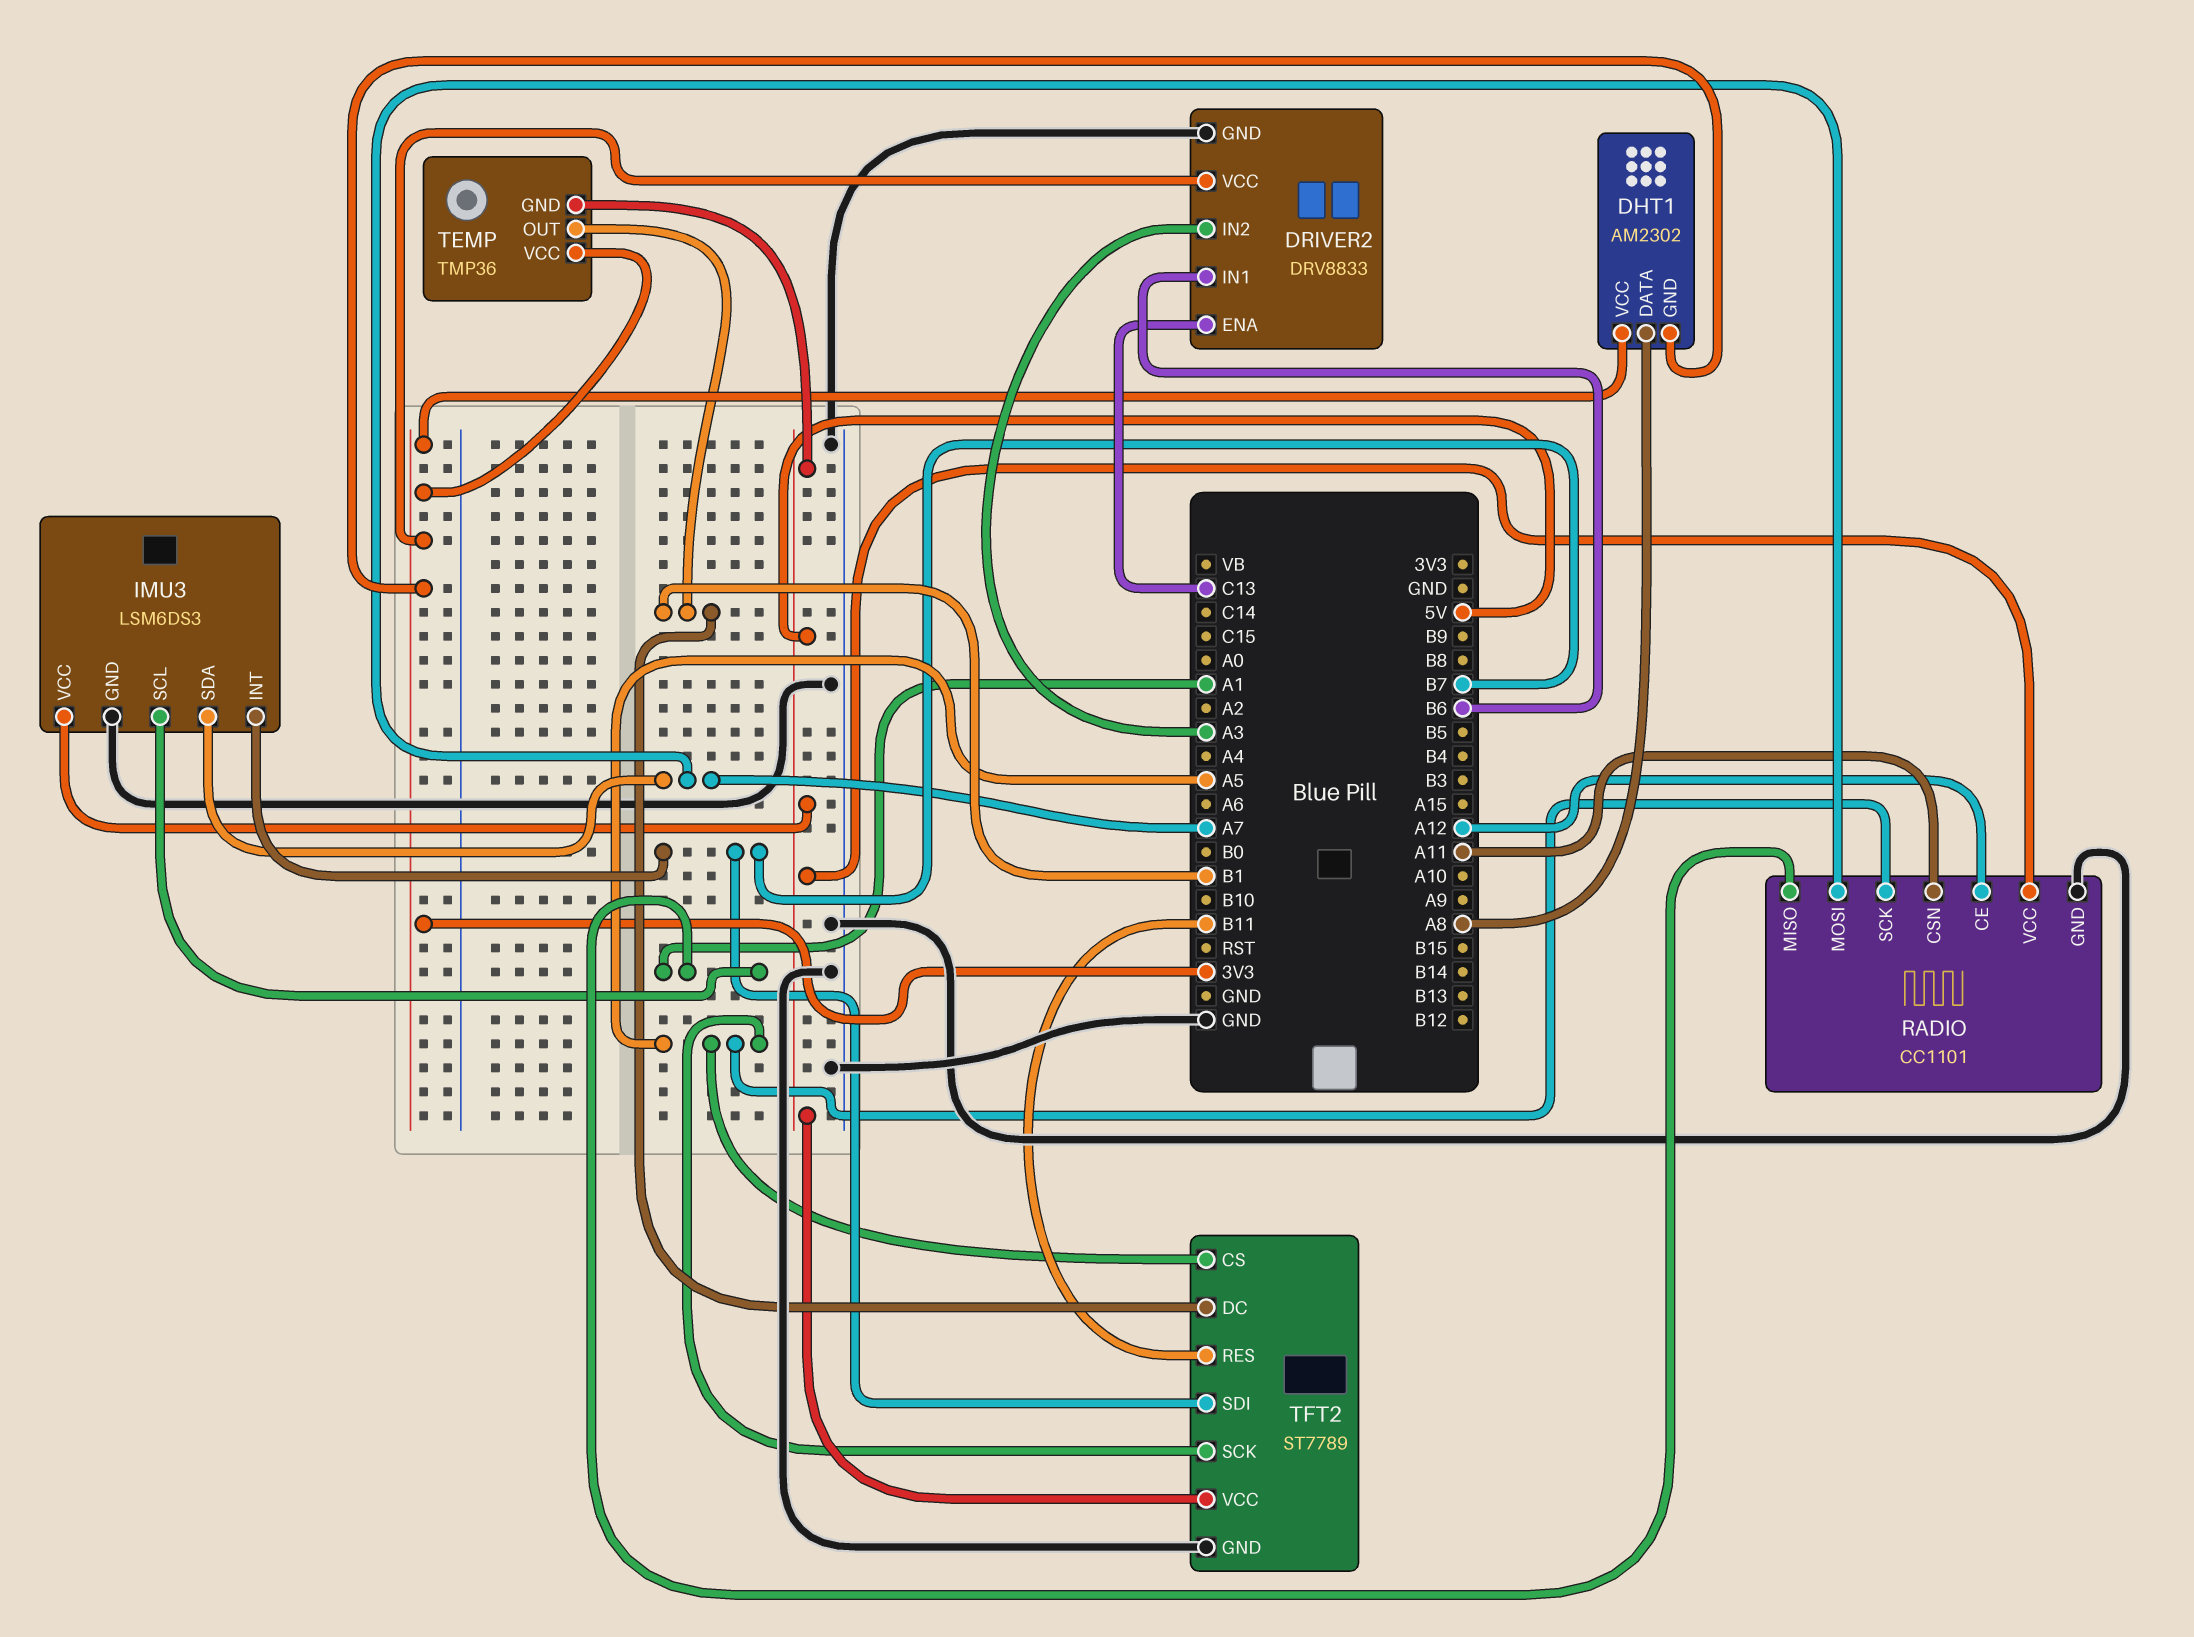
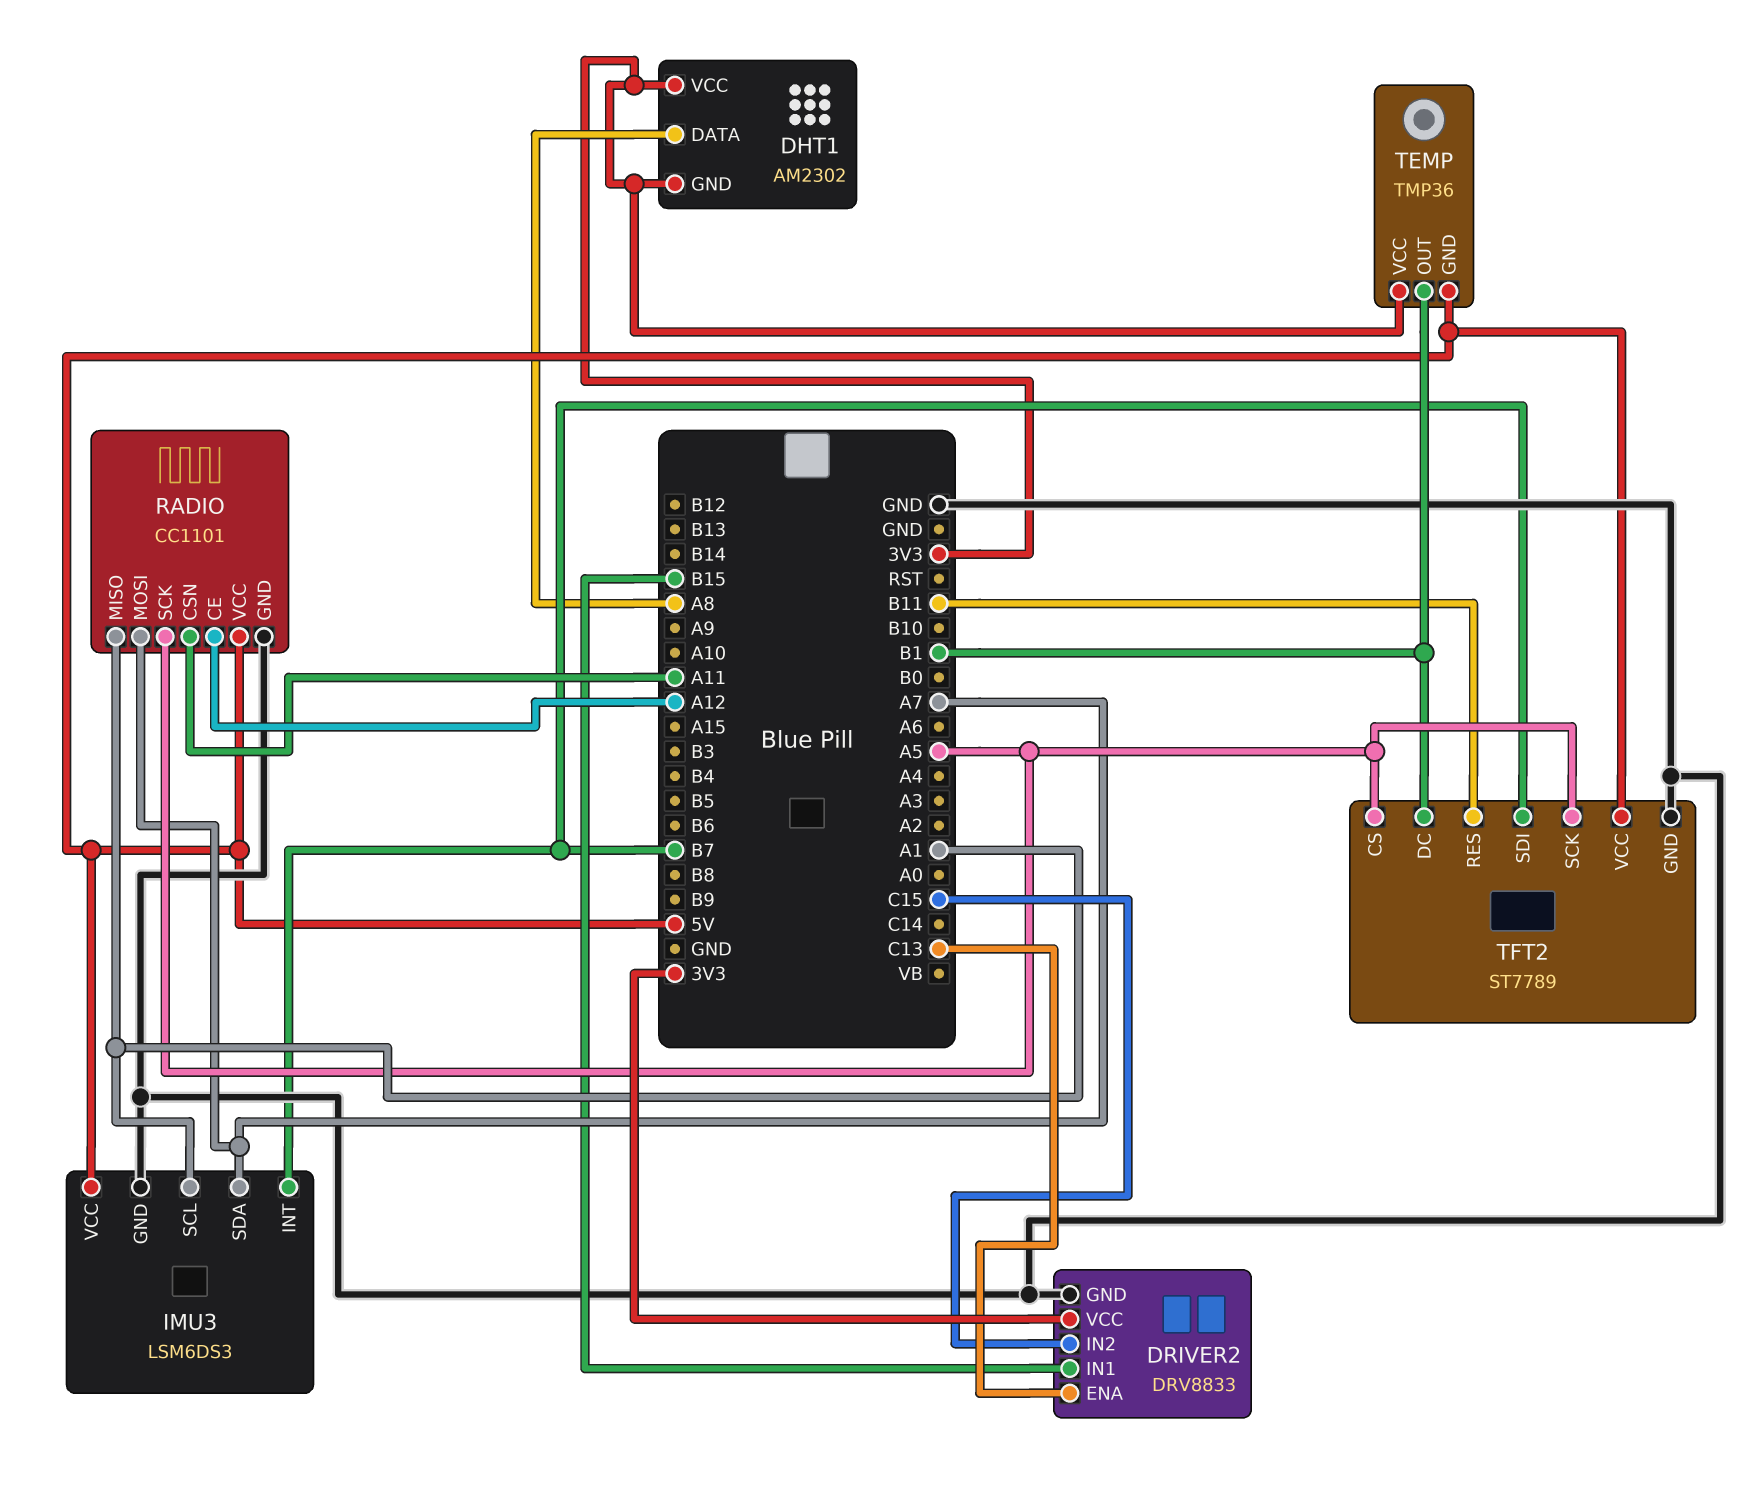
DRIVER2 pin IN1: B6 -> B15
DRIVER2 pin IN2: A3 -> C15

